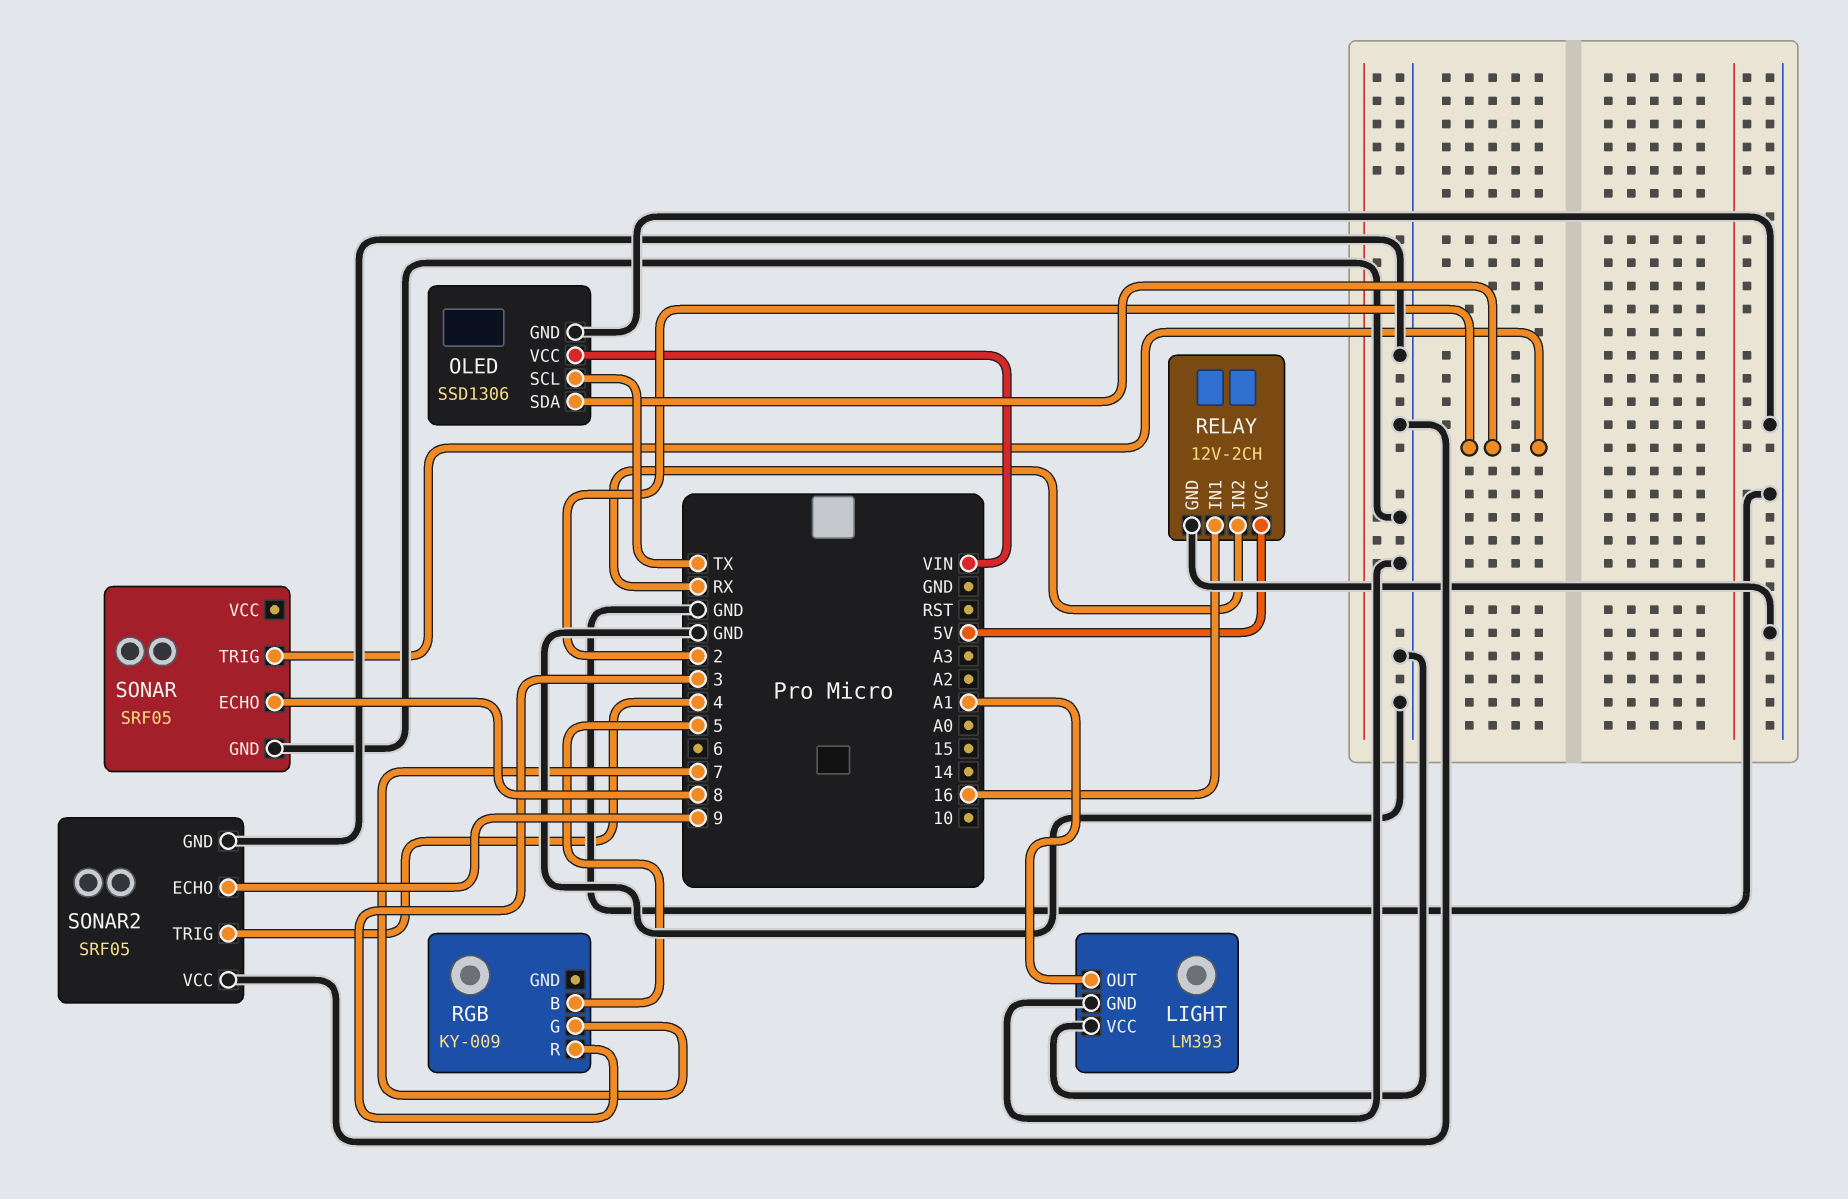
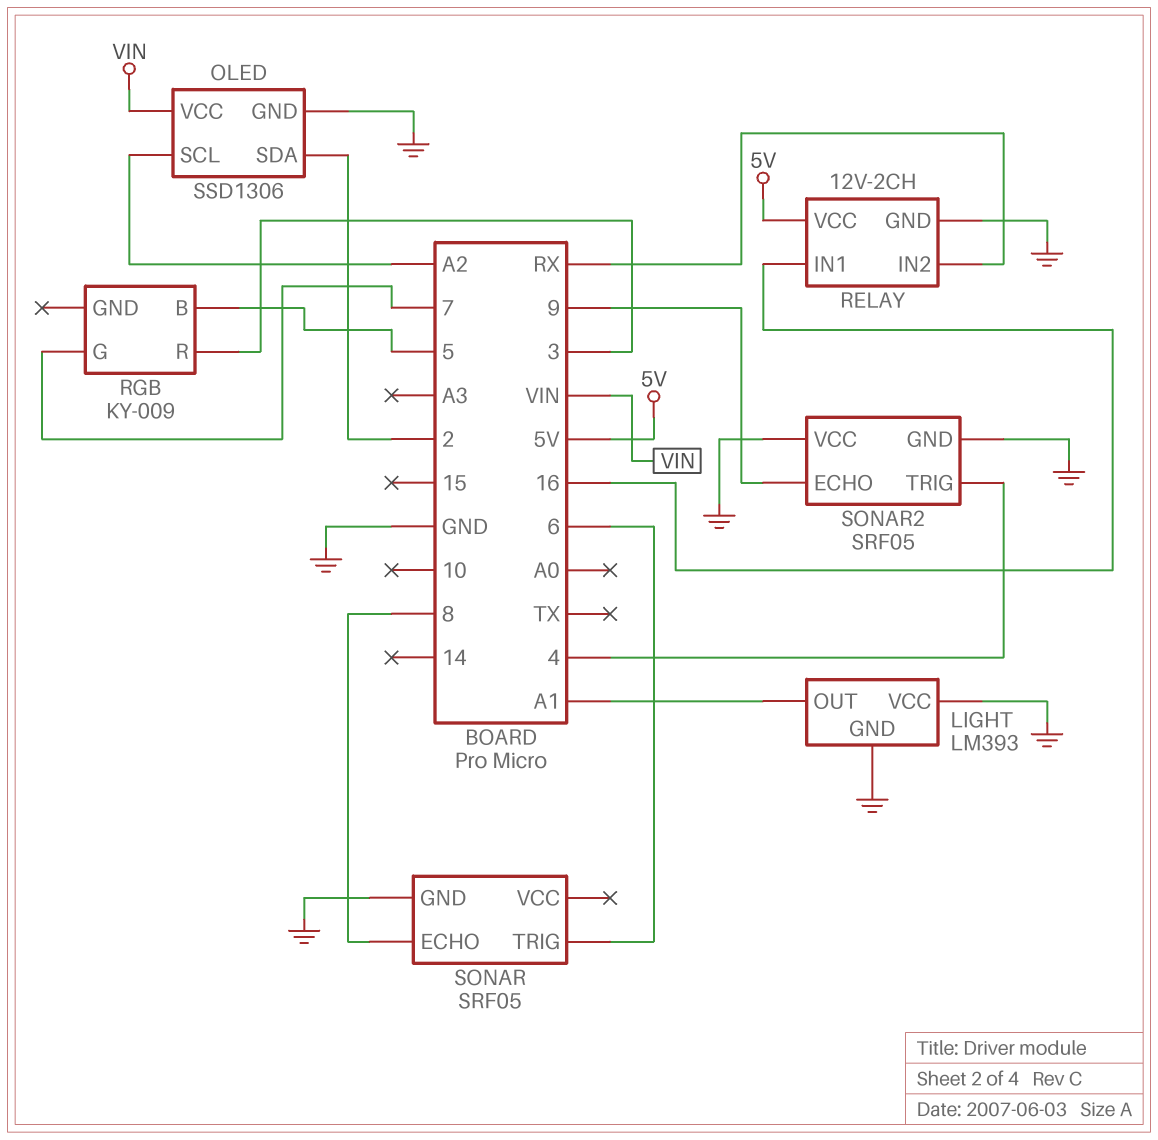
OLED pin SCL: TX -> A2
SONAR pin TRIG: 2 -> 6

